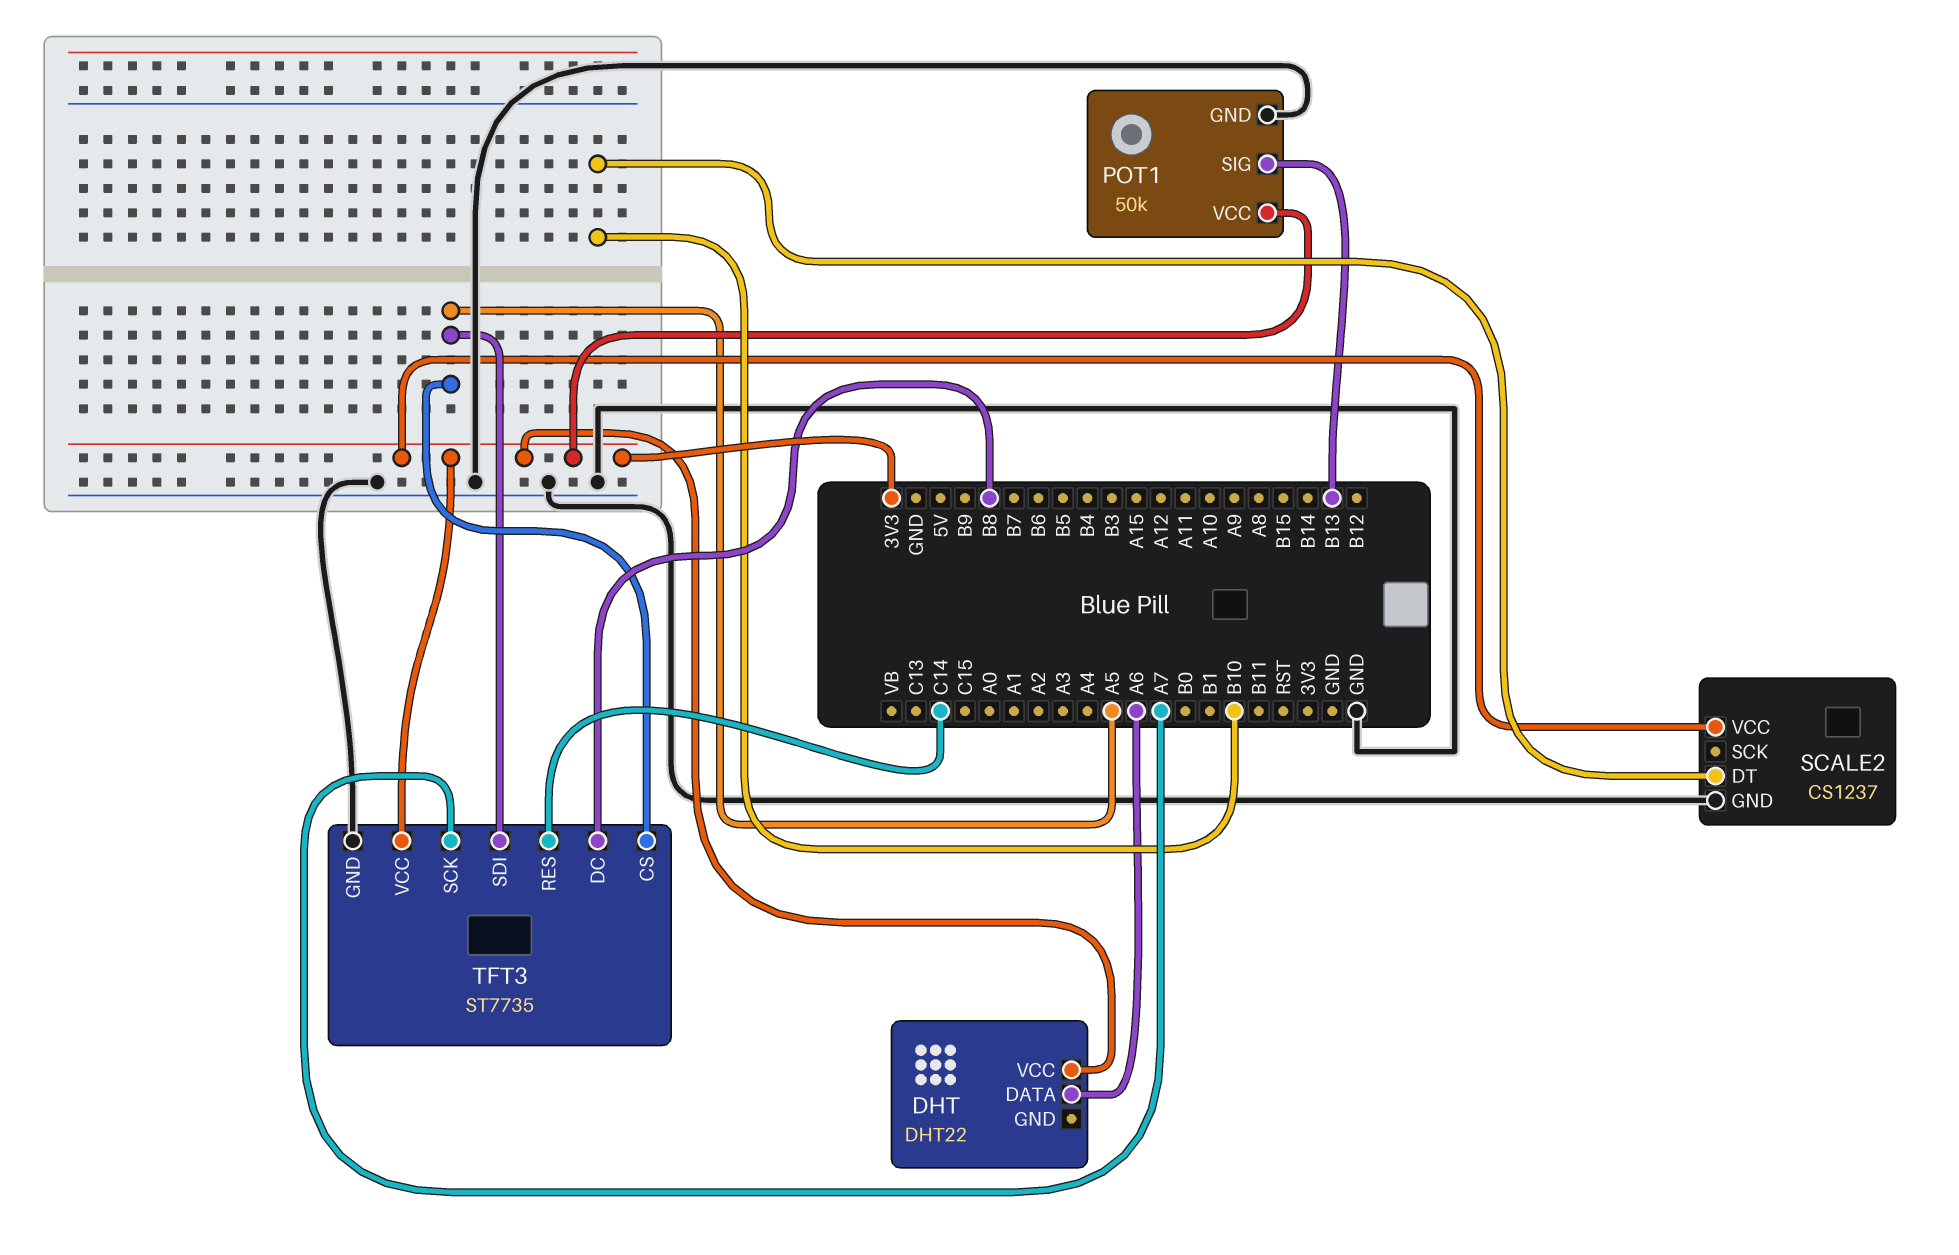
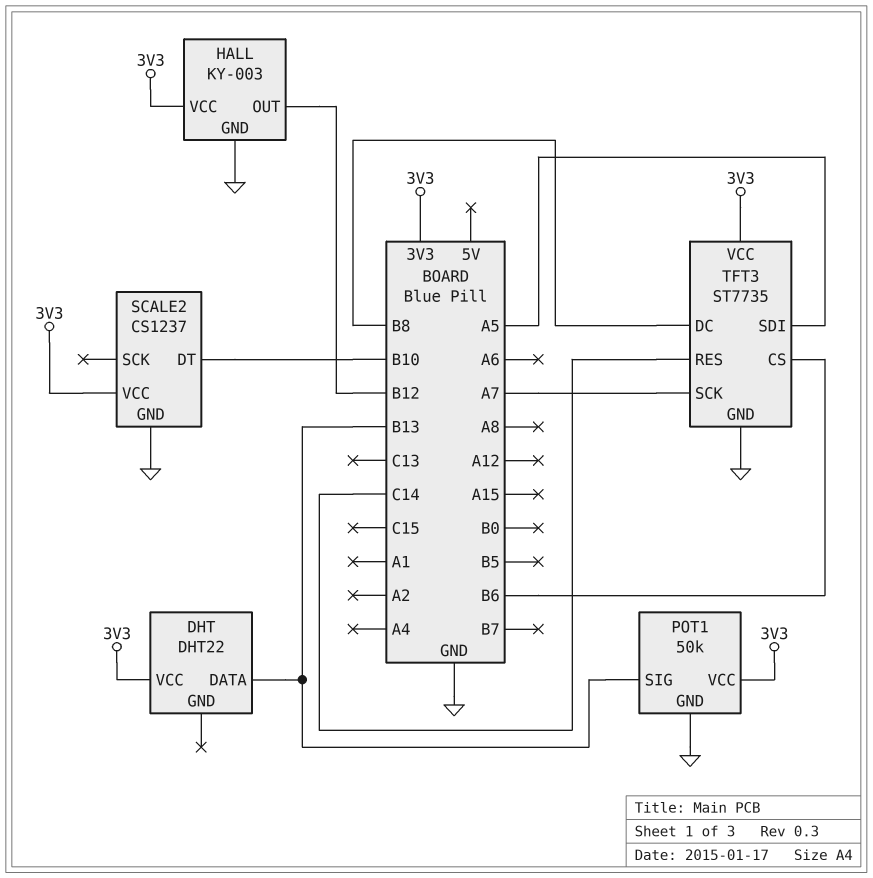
DHT pin DATA: A6 -> B13
HALL: none -> KY-003
HALL pin GND: none -> GND
HALL pin OUT: none -> B12
HALL pin VCC: none -> 3V3
TFT3 pin CS: A5 -> B6

